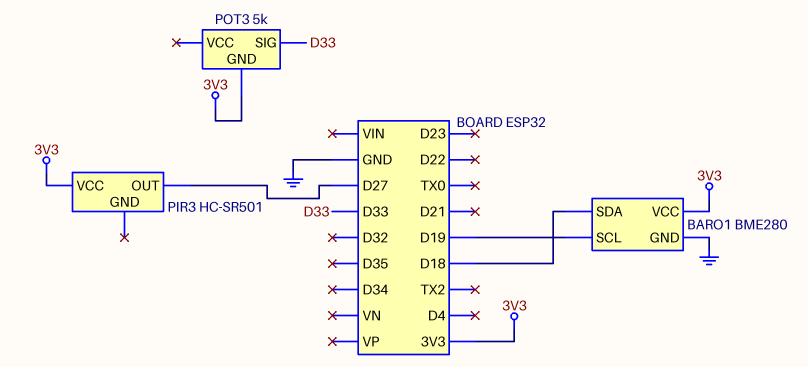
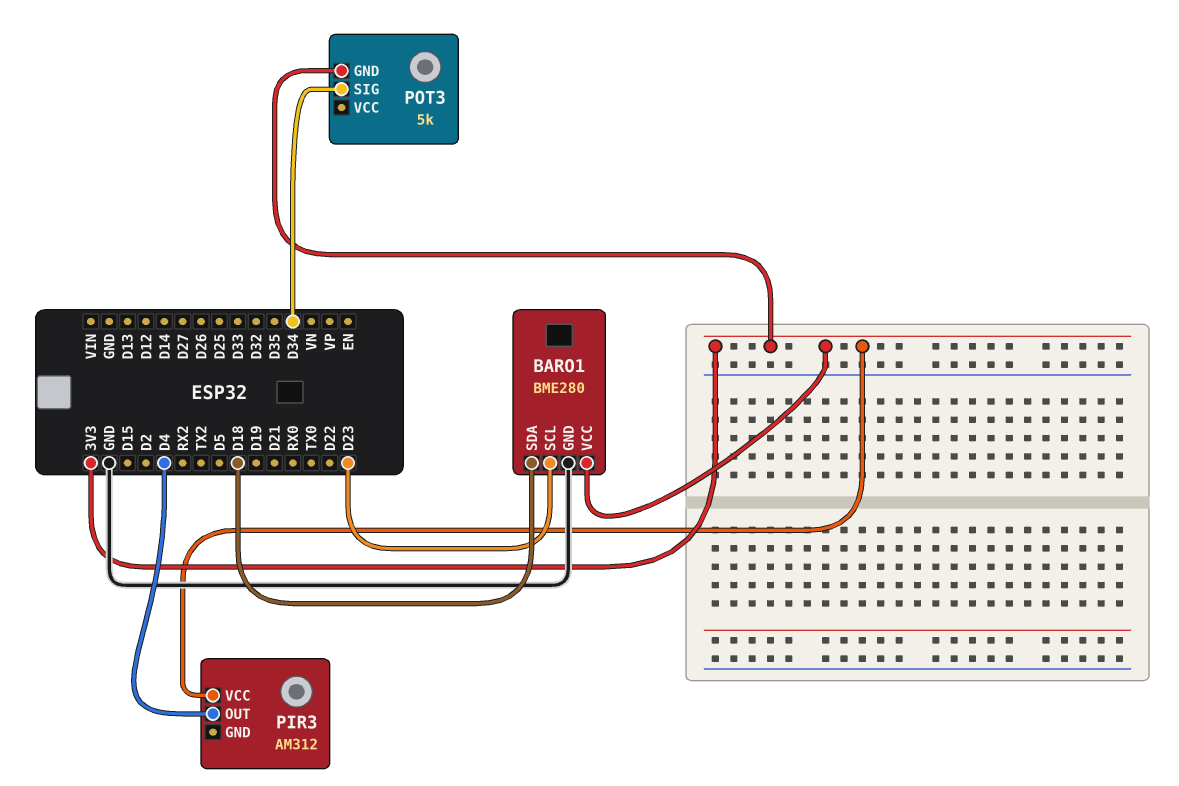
BARO1 pin SCL: D19 -> D23
PIR3: HC-SR501 -> AM312
PIR3 pin OUT: D27 -> D4
POT3 pin SIG: D33 -> D34

